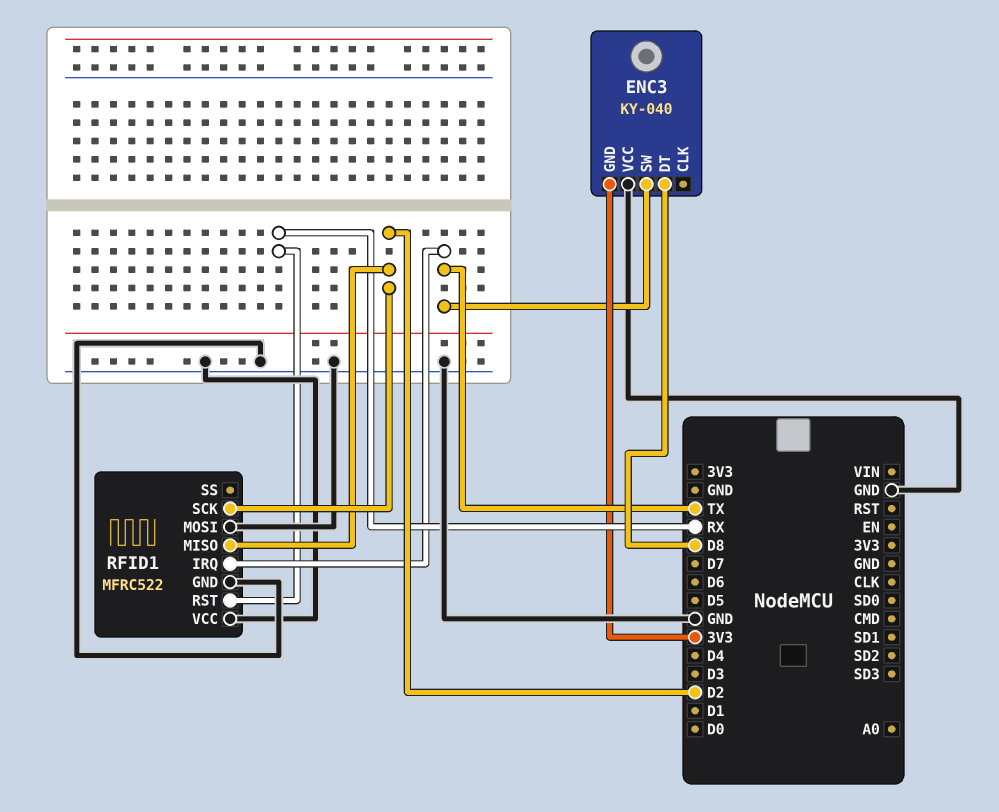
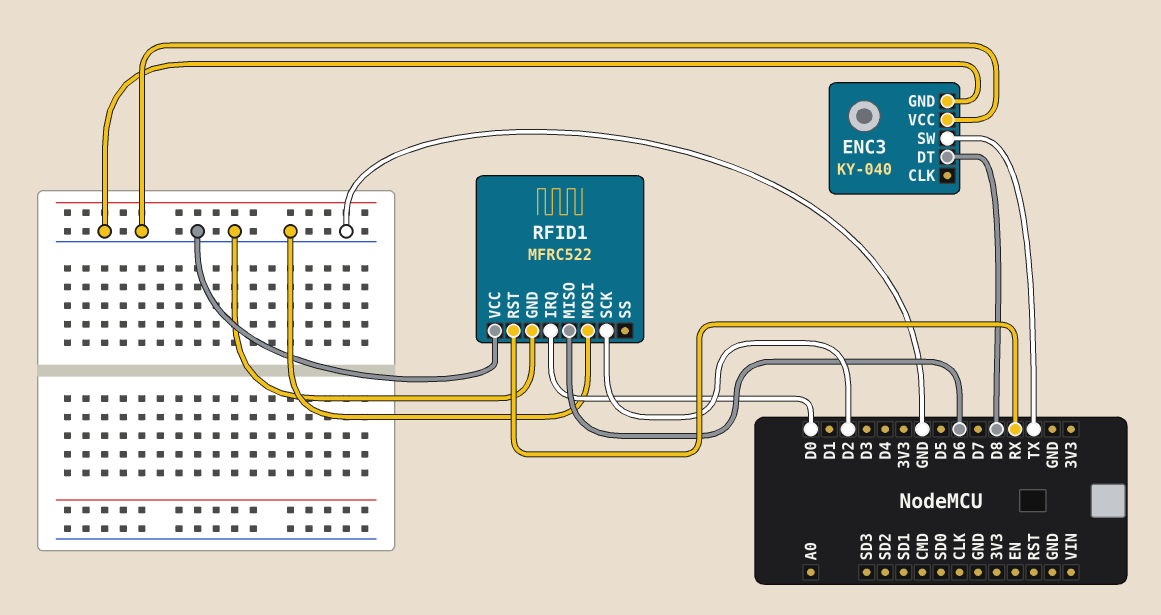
ENC3 pin GND: 3V3 -> GND
RFID1 pin IRQ: TX -> D0
RFID1 pin MISO: D2 -> D6

